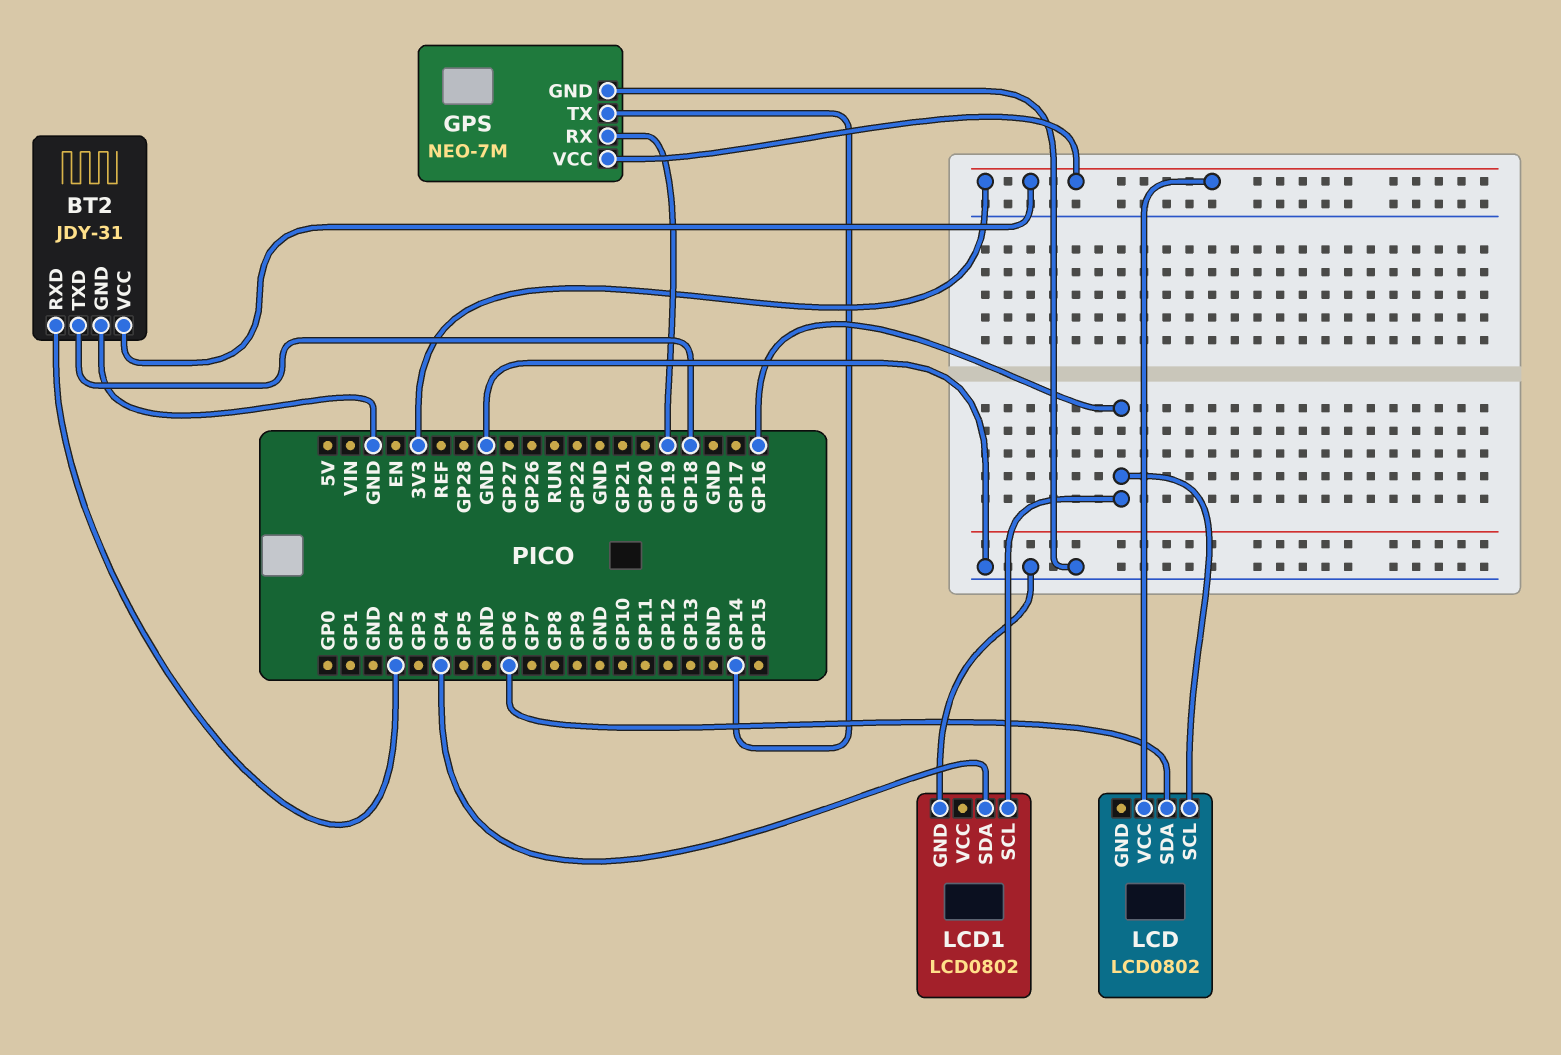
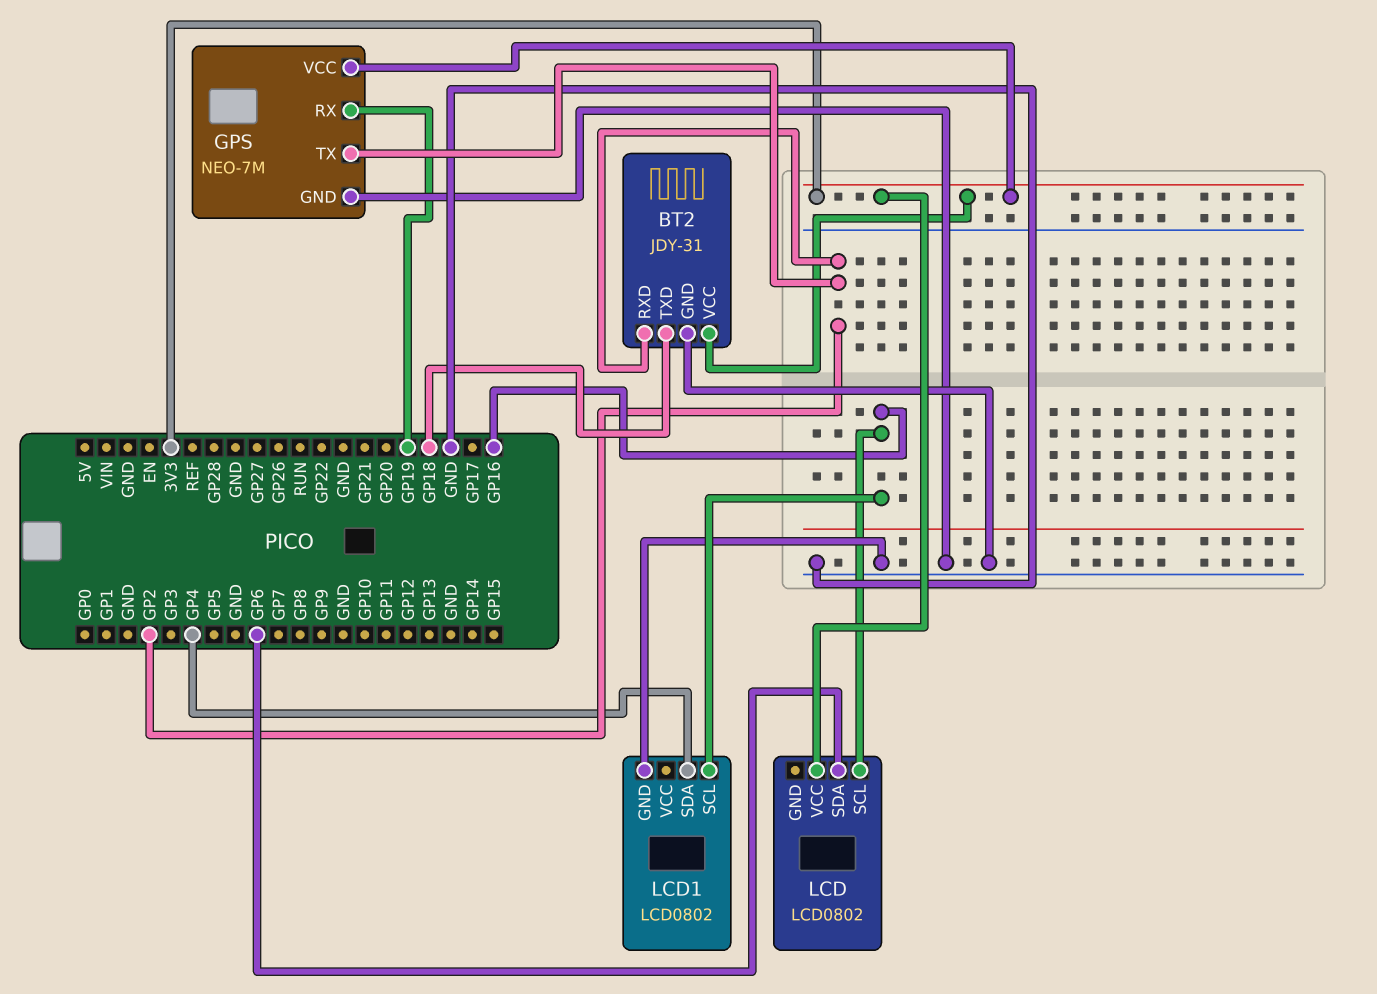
GPS pin TX: GP14 -> GP2

